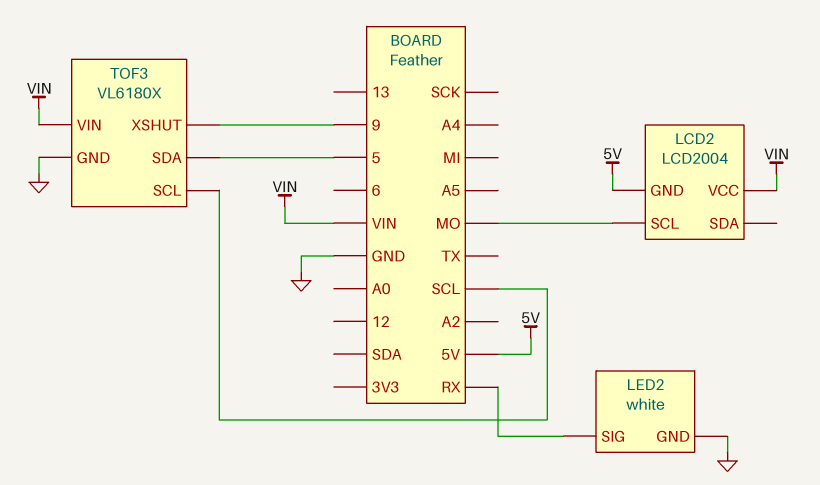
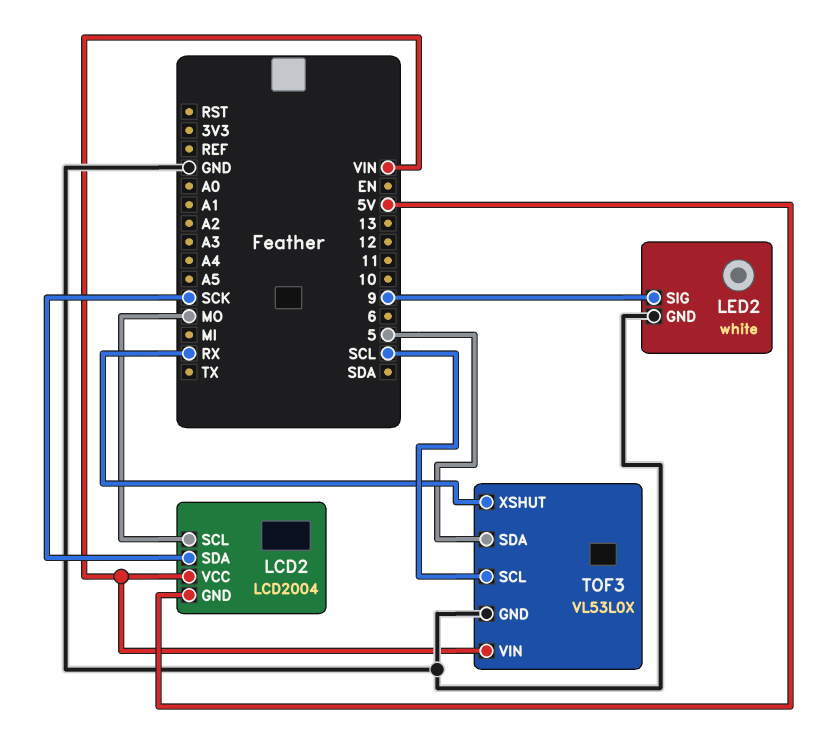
LCD2 pin SDA: none -> SCK
LED2 pin SIG: RX -> 9
TOF3: VL6180X -> VL53L0X
TOF3 pin XSHUT: 9 -> RX

